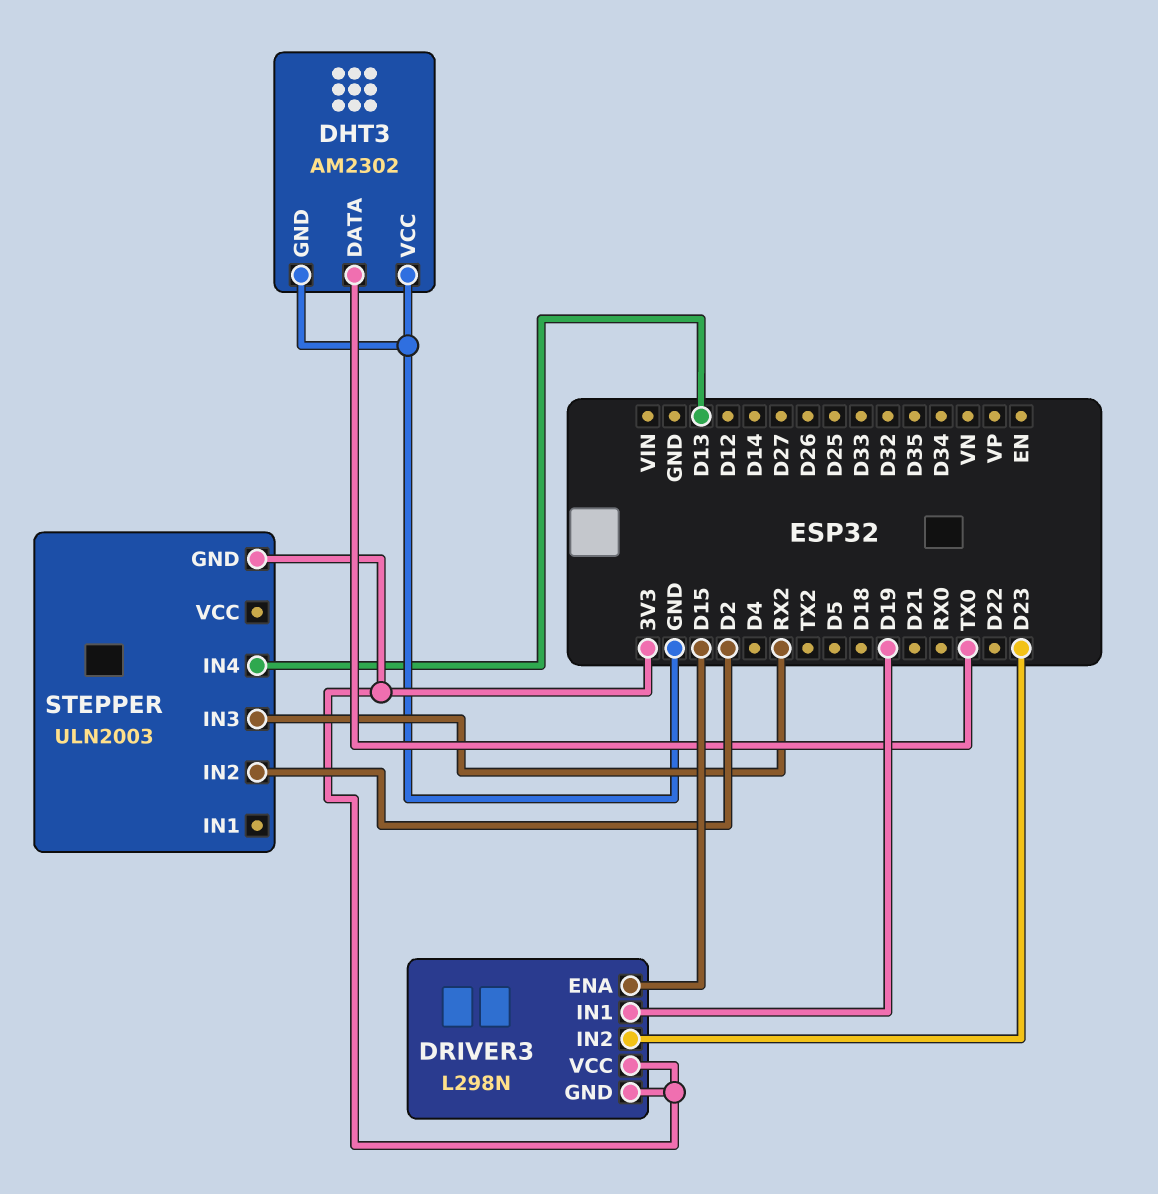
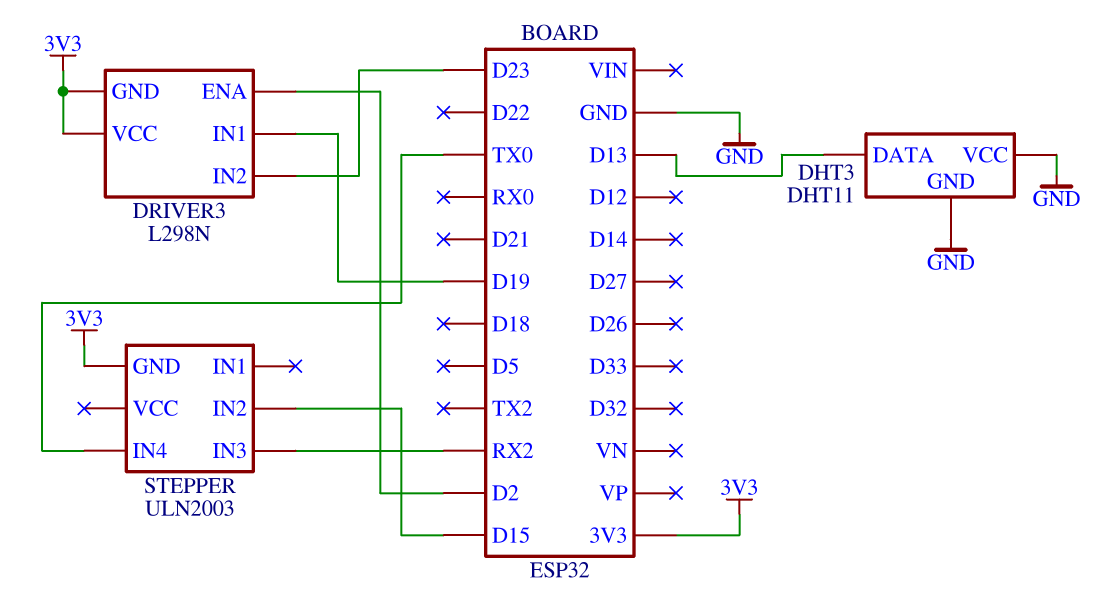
DHT3: AM2302 -> DHT11
DHT3 pin DATA: TX0 -> D13
DRIVER3 pin ENA: D15 -> D2
STEPPER pin IN2: D2 -> D15
STEPPER pin IN4: D13 -> TX0

